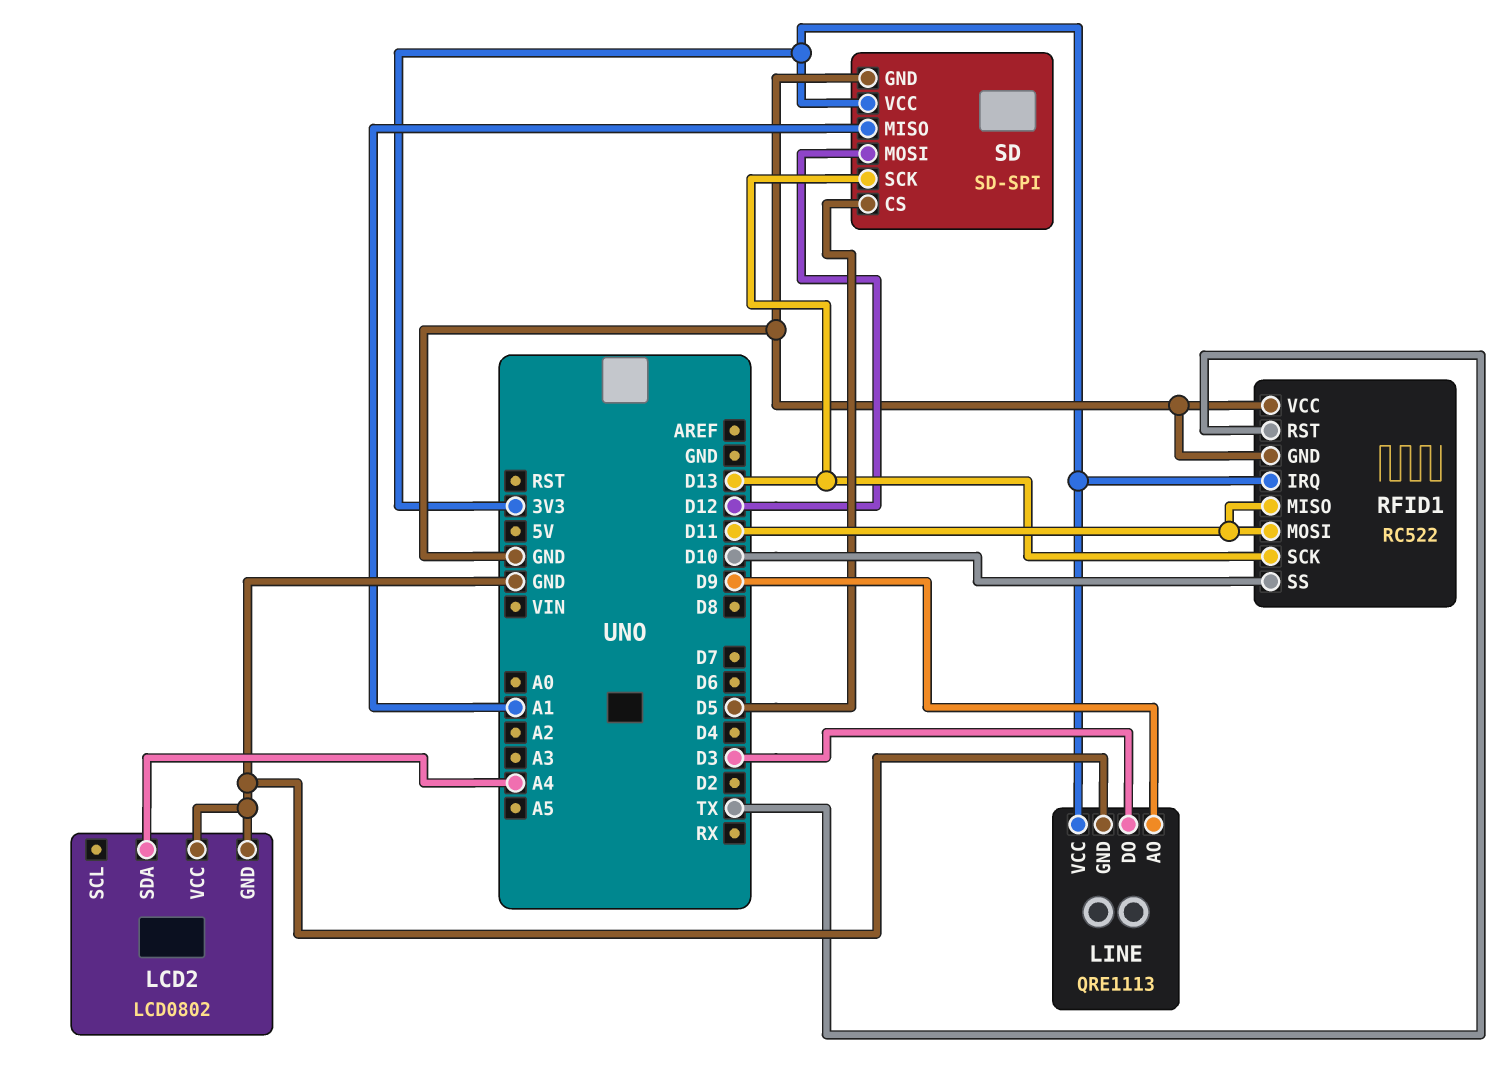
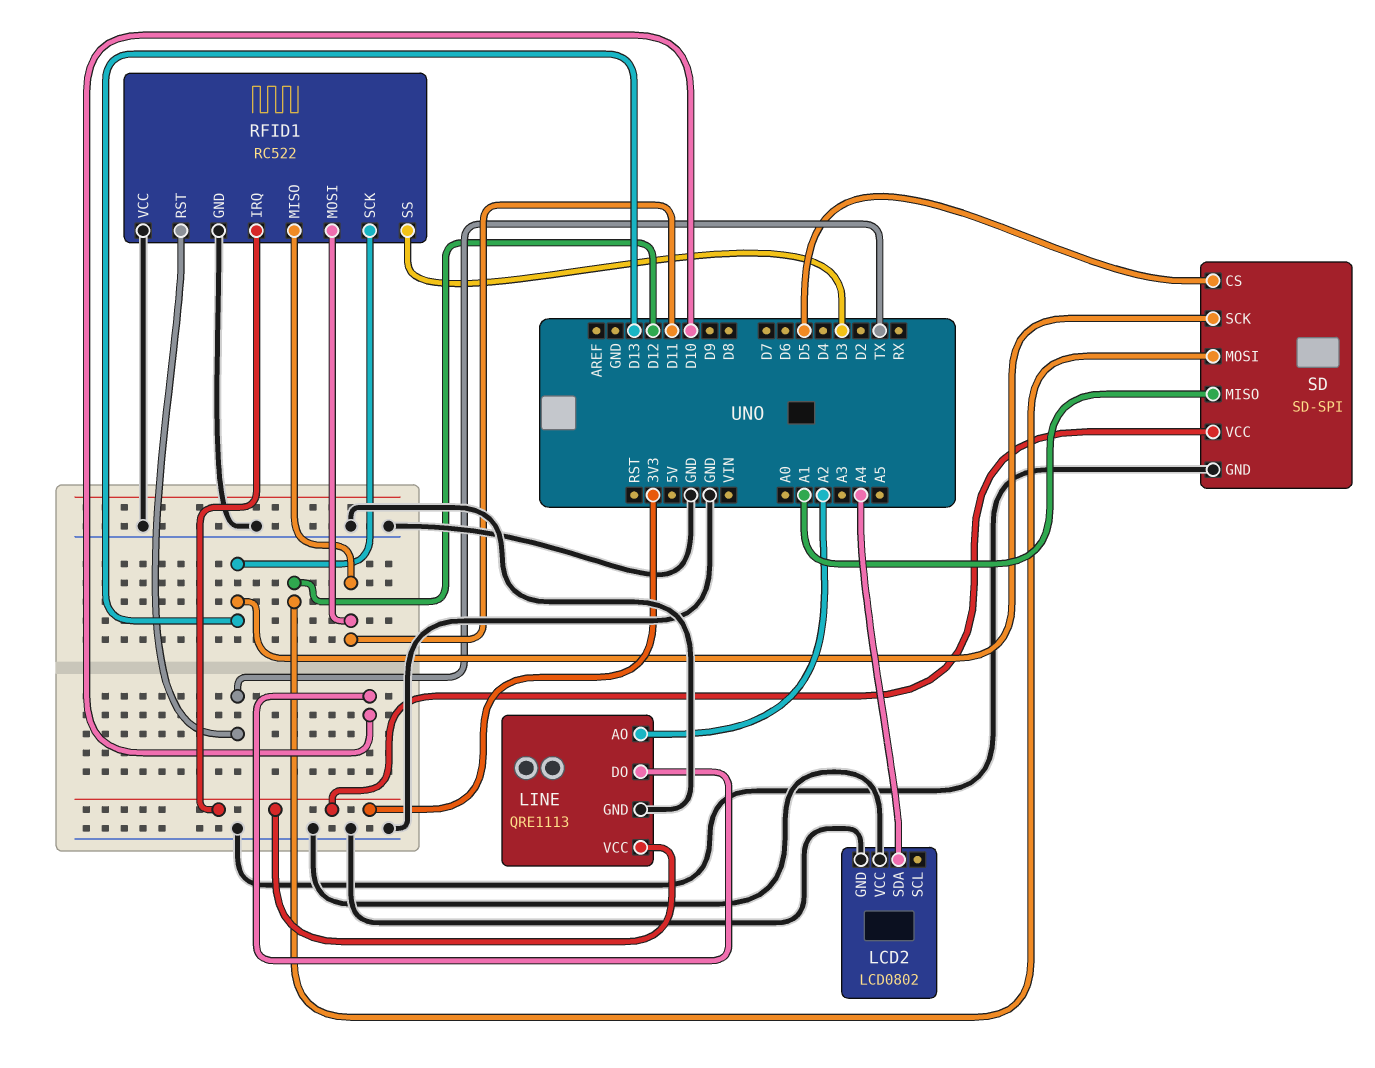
LINE pin AO: D9 -> A2
LINE pin DO: D3 -> D10
RFID1 pin SS: D10 -> D3

